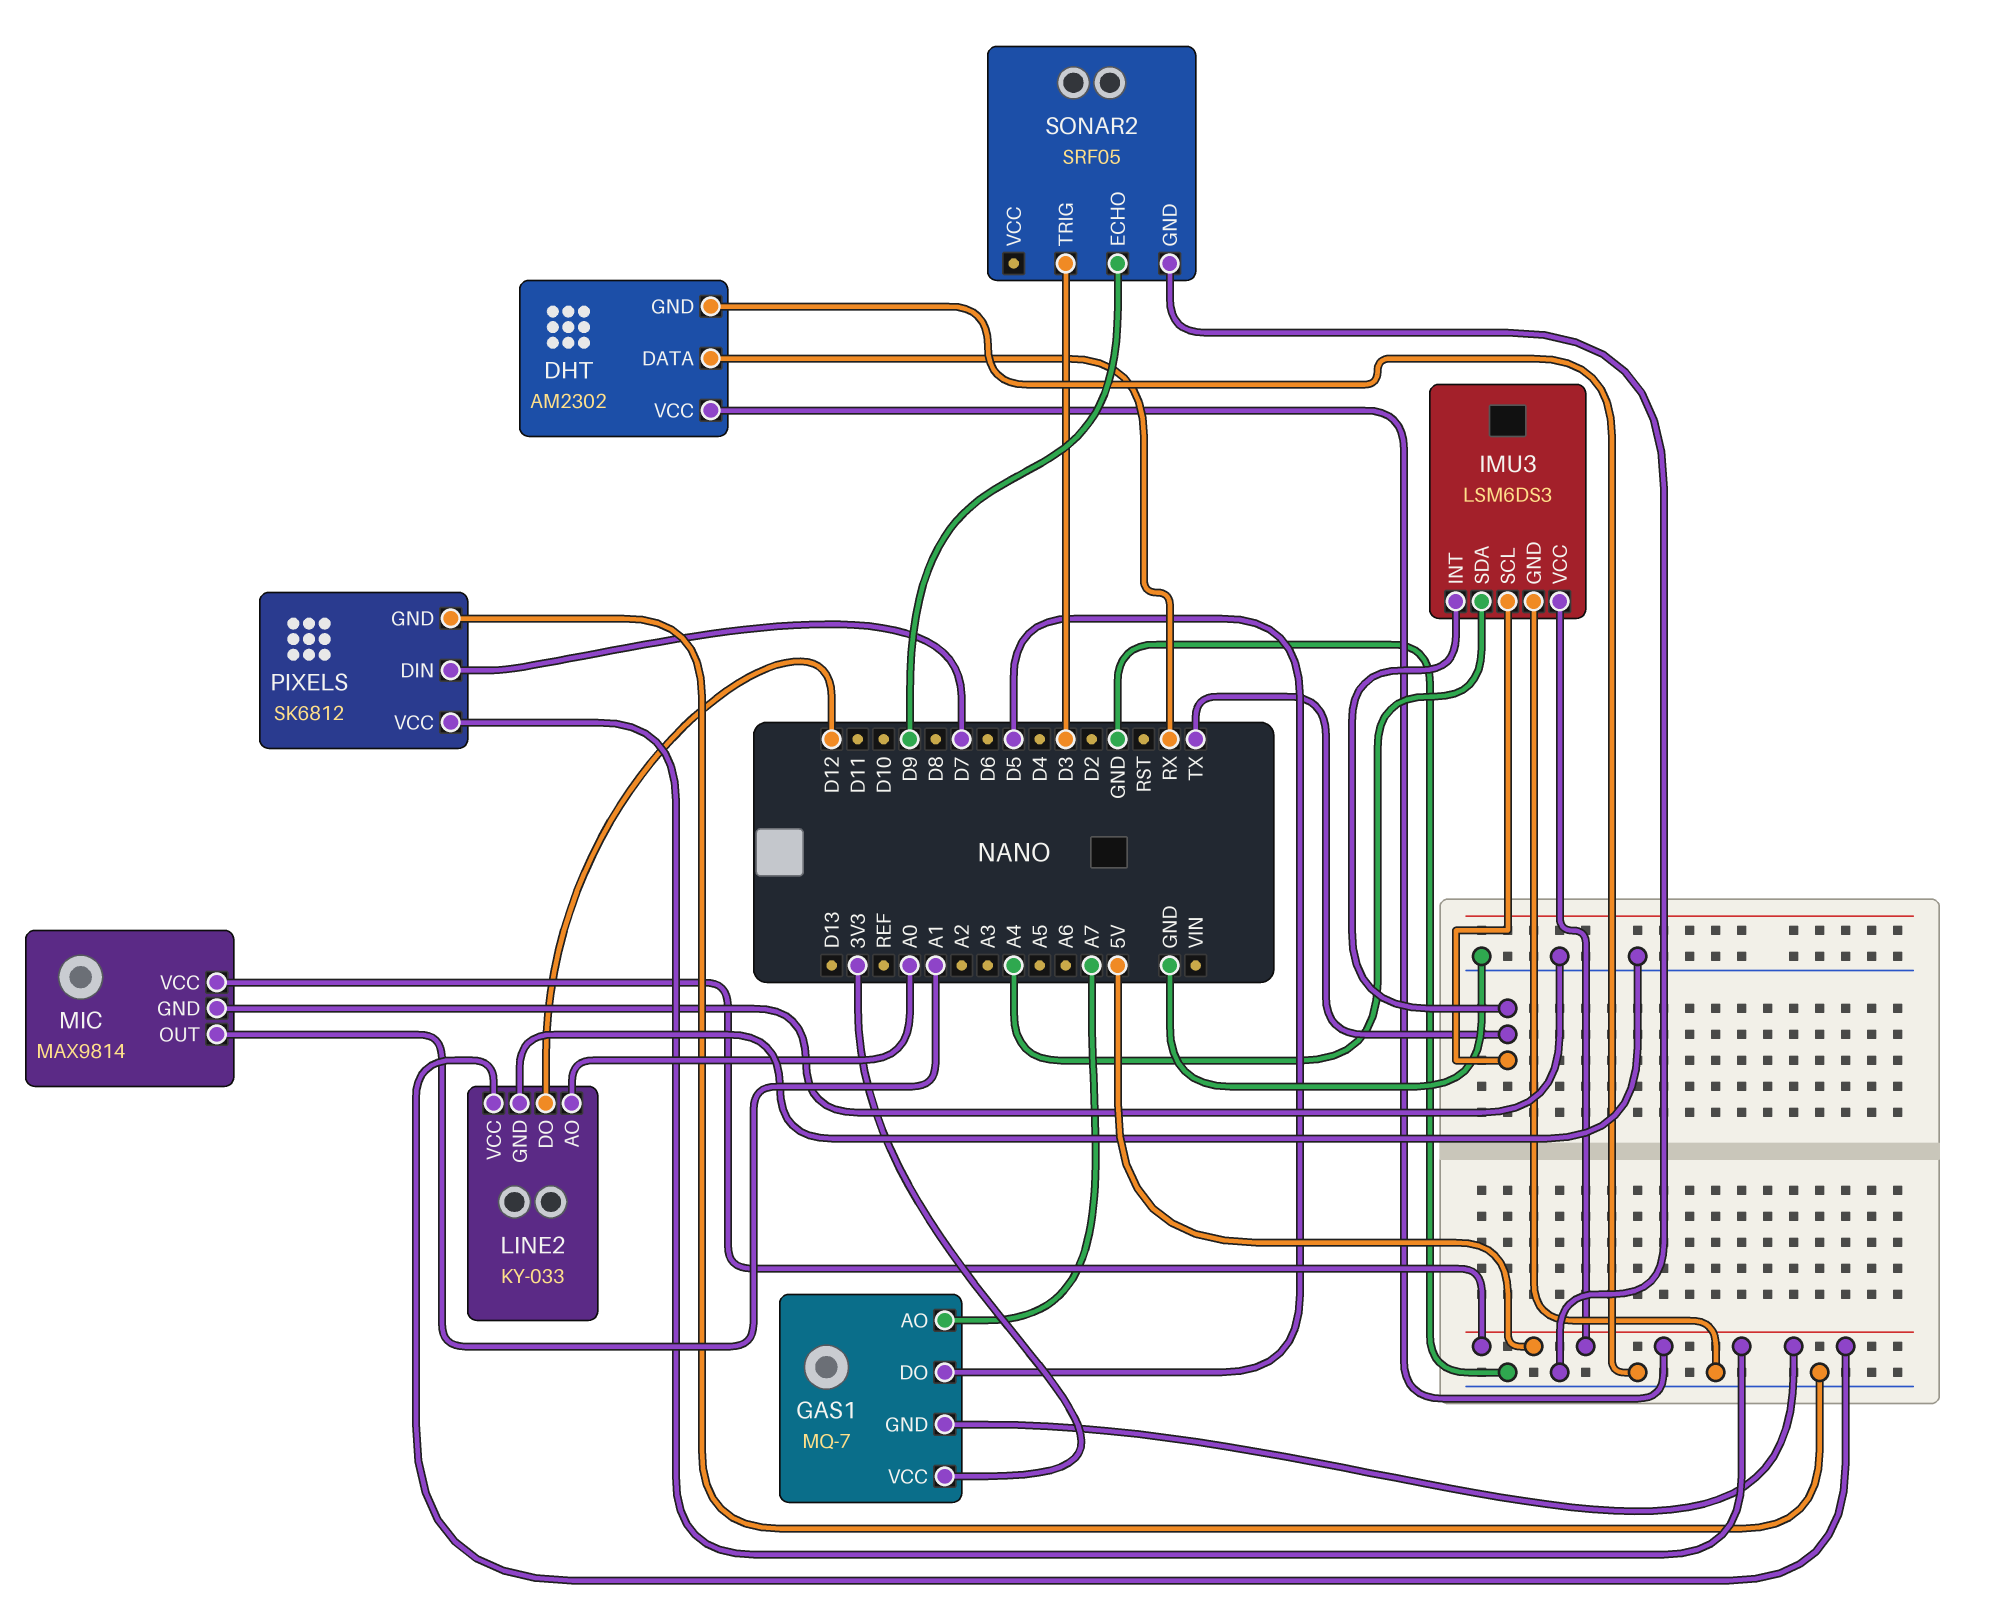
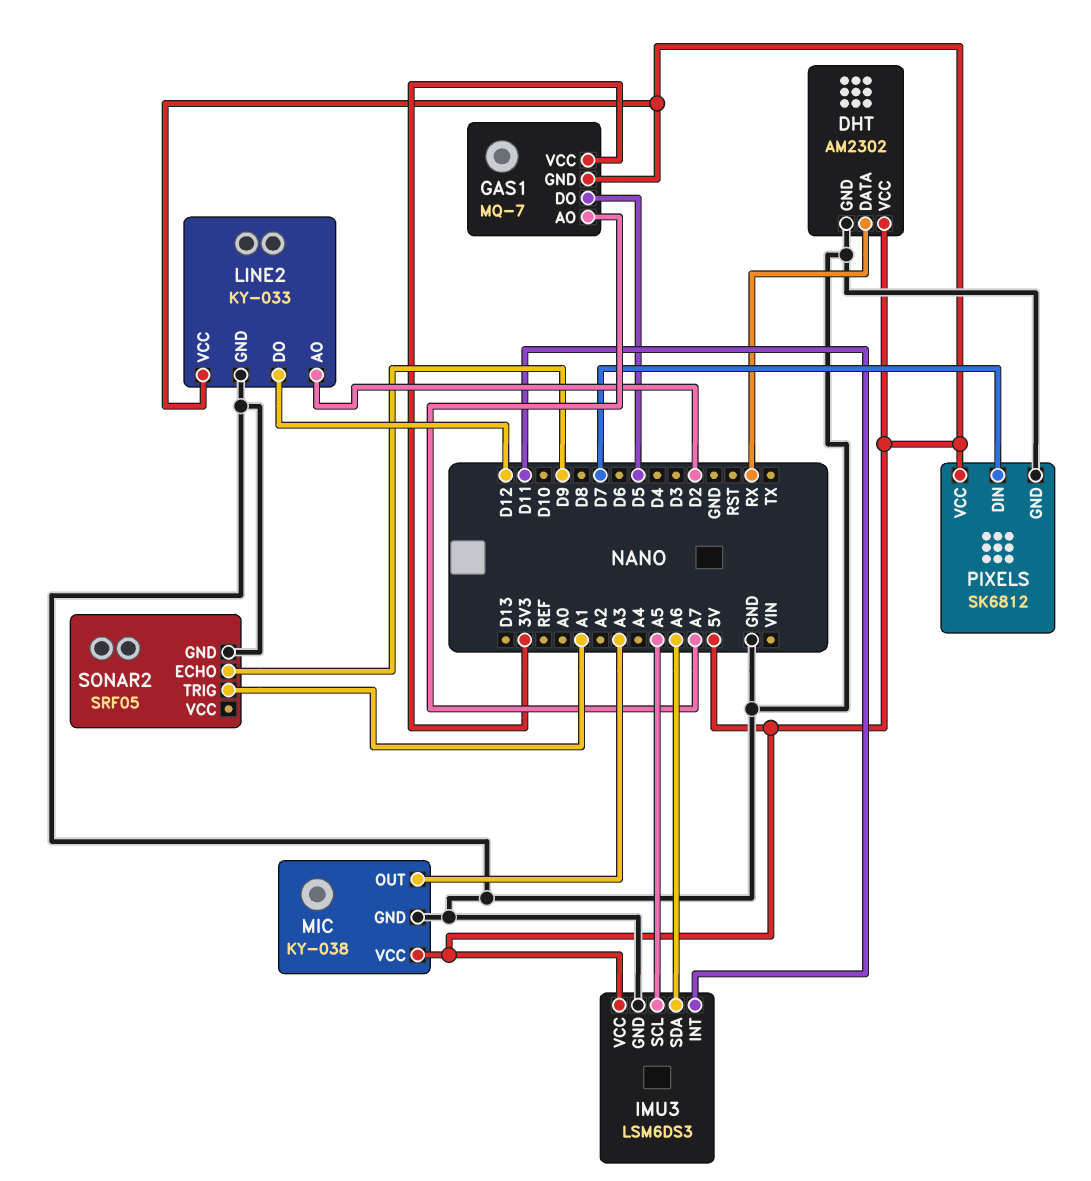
IMU3 pin INT: TX -> D11
IMU3 pin SCL: TX -> A5
IMU3 pin SDA: A4 -> A6
LINE2 pin AO: A0 -> D2
MIC: MAX9814 -> KY-038
MIC pin OUT: A1 -> A3
SONAR2 pin TRIG: D3 -> A1

